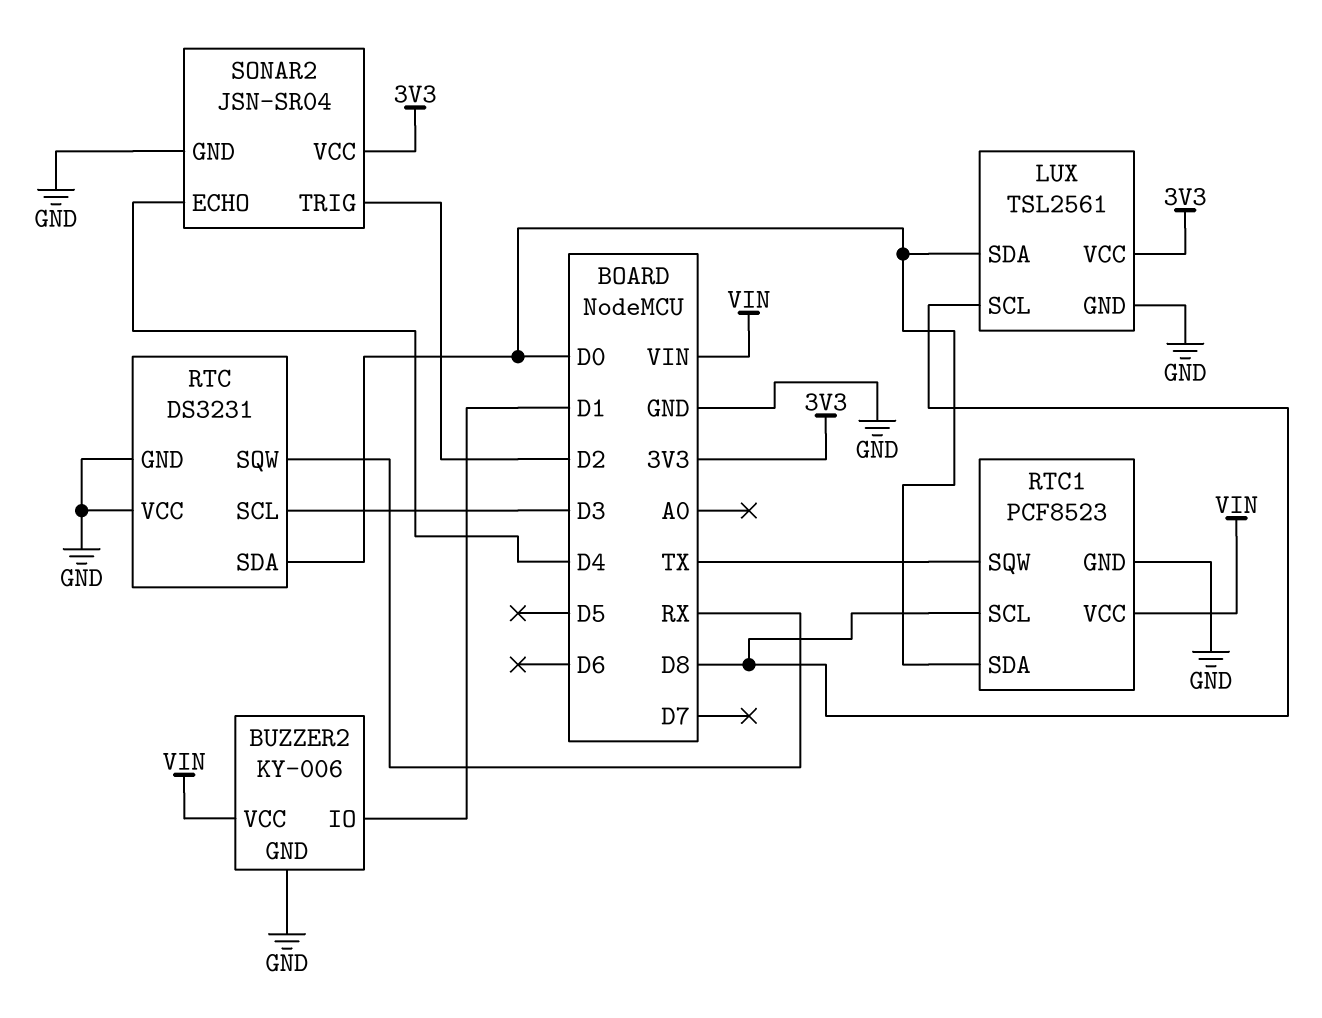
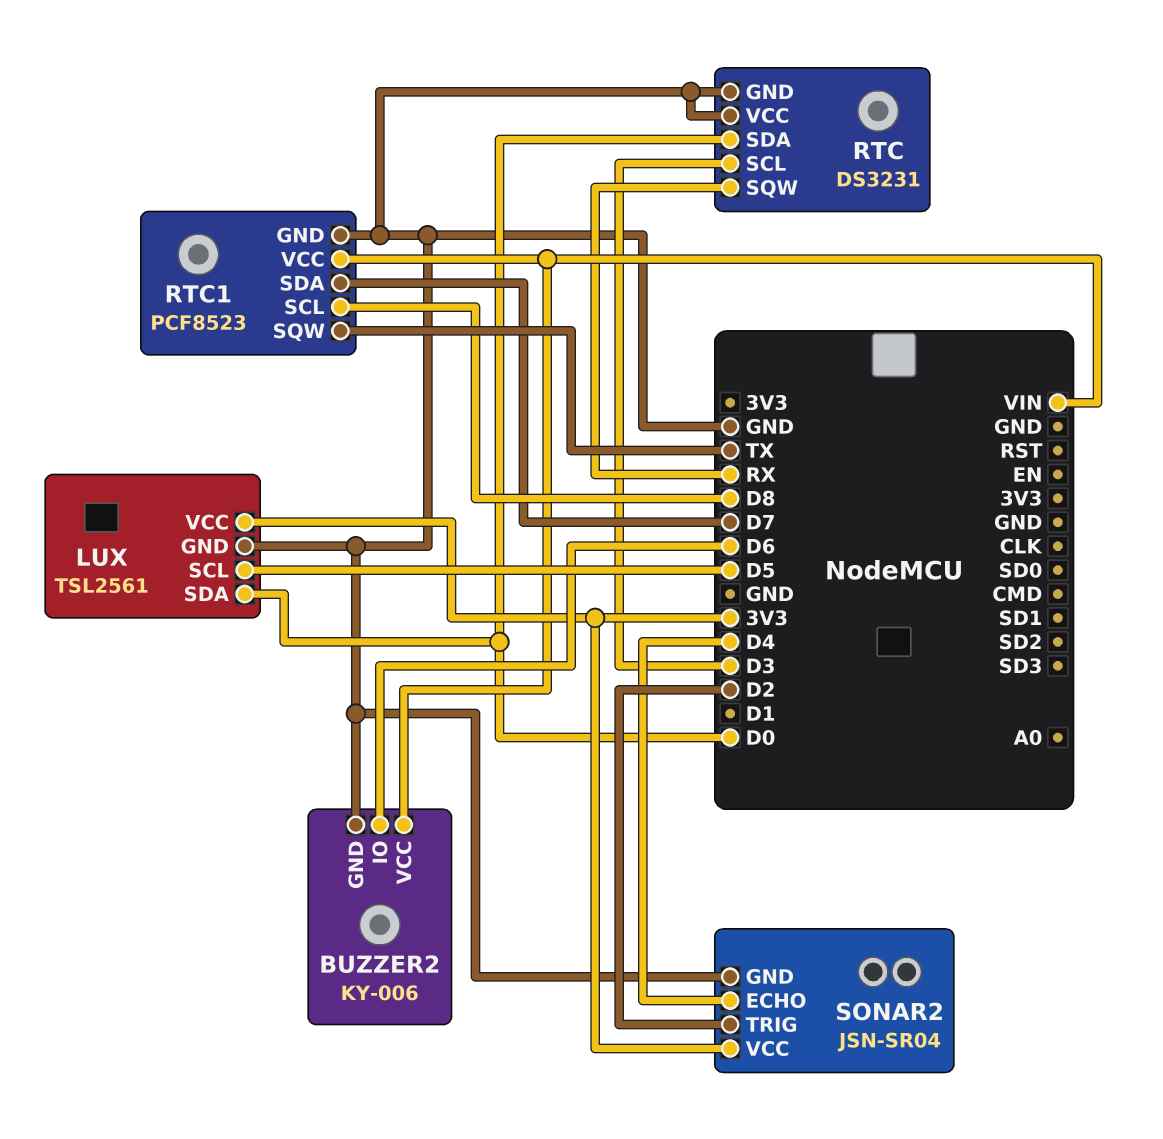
BUZZER2 pin IO: D1 -> D6
LUX pin SCL: D8 -> D5
RTC1 pin SDA: D0 -> D7

